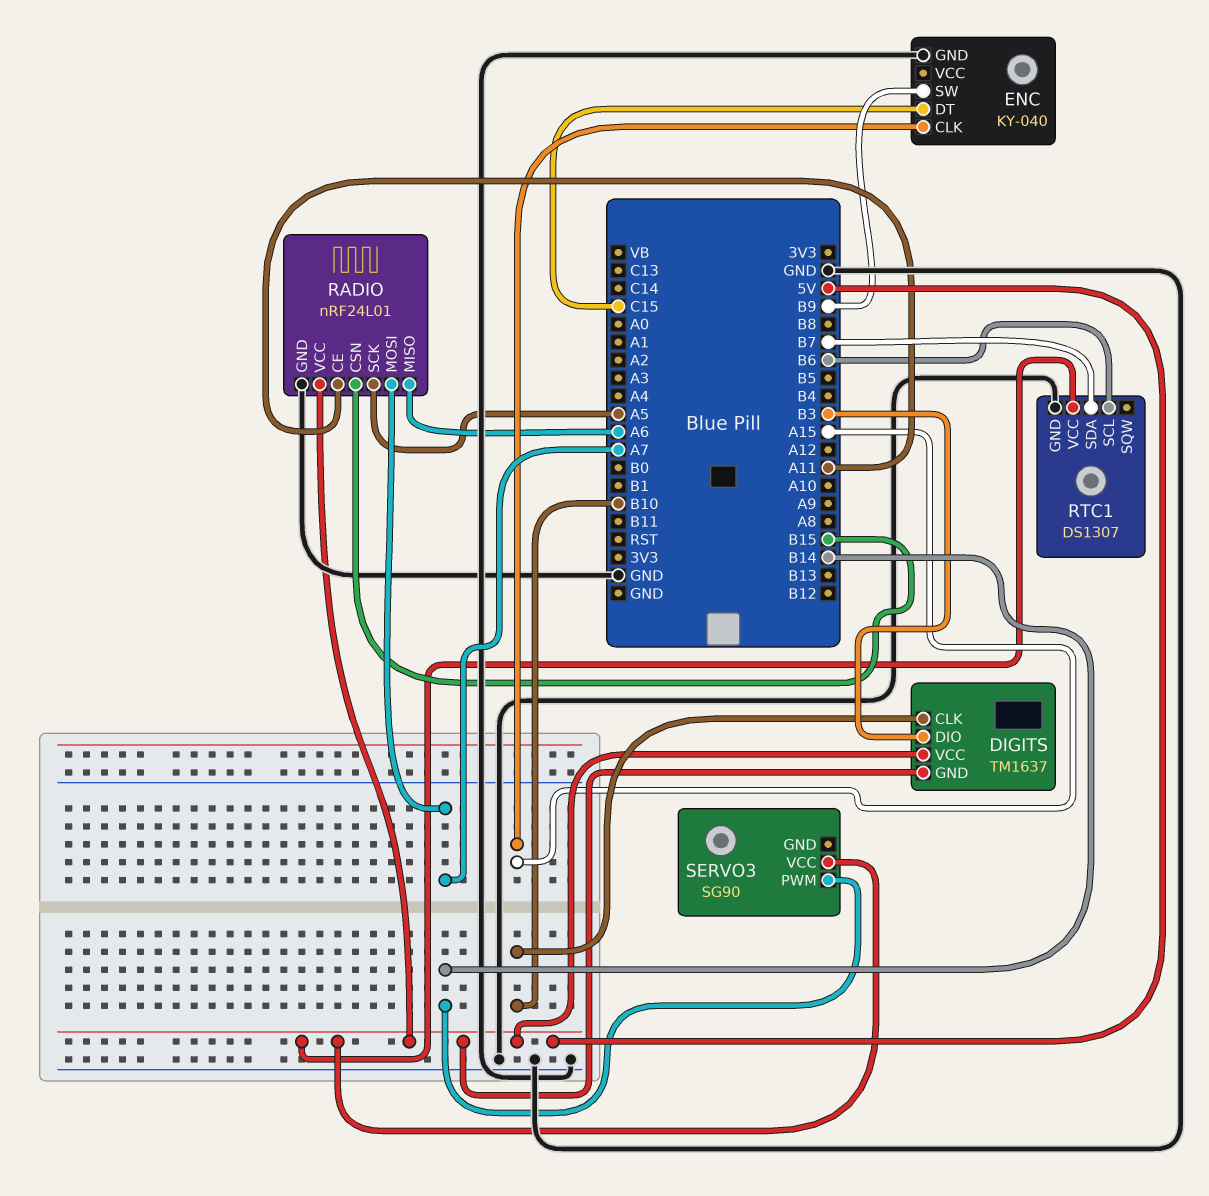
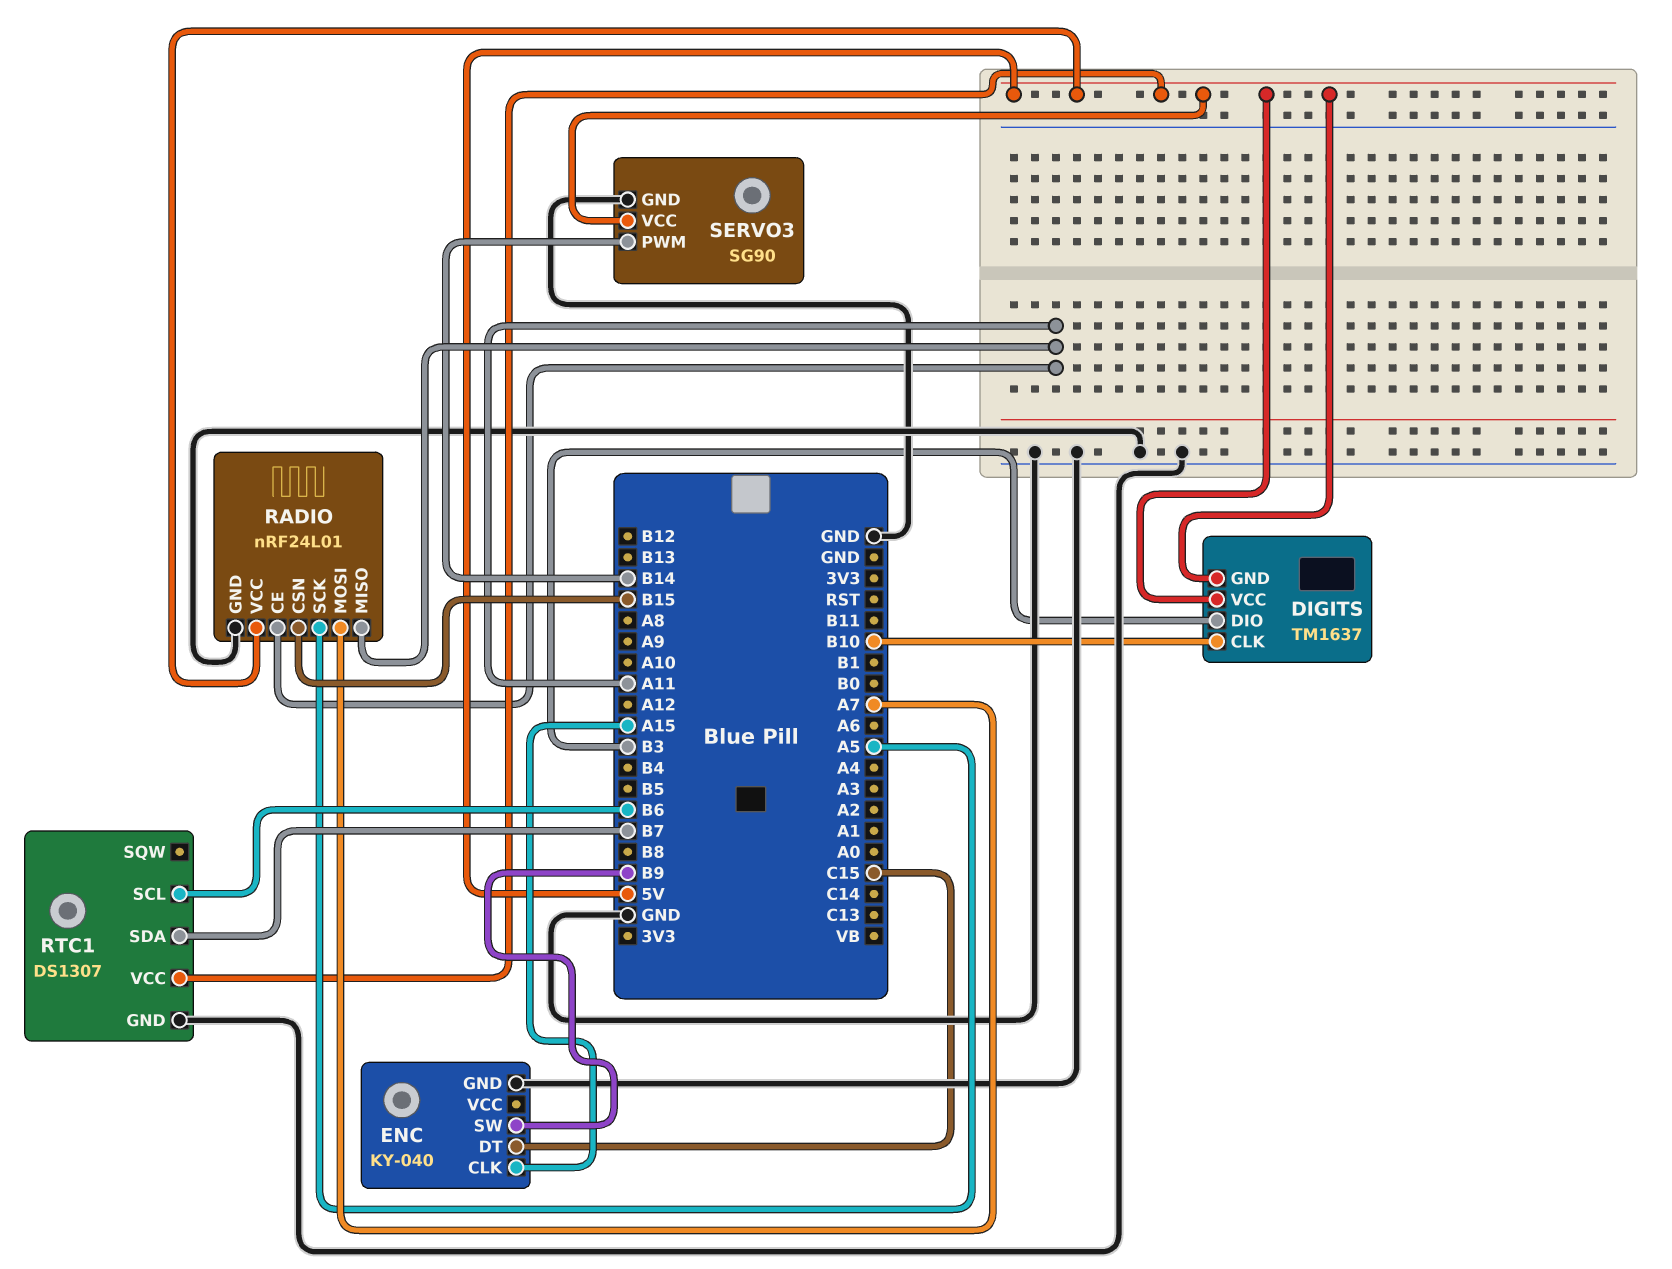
RADIO pin MISO: A6 -> A11
SERVO3 pin GND: none -> GND

